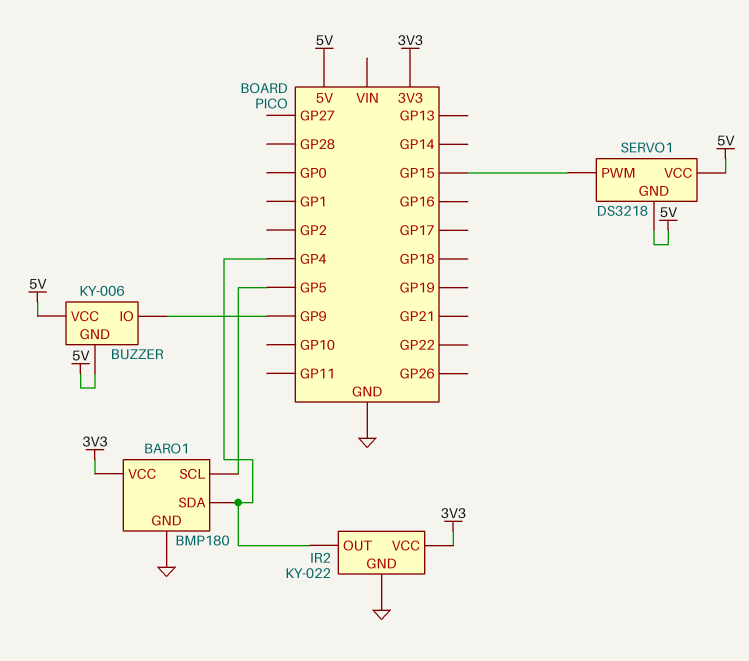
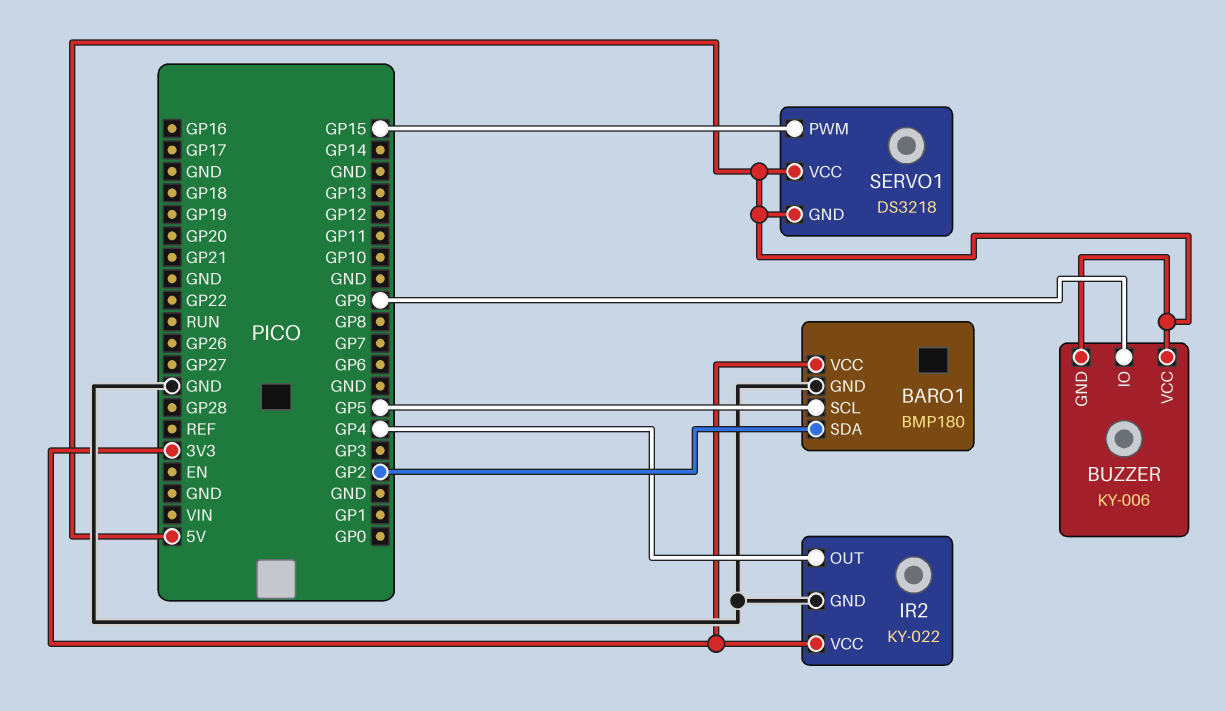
BARO1 pin SDA: GP4 -> GP2

